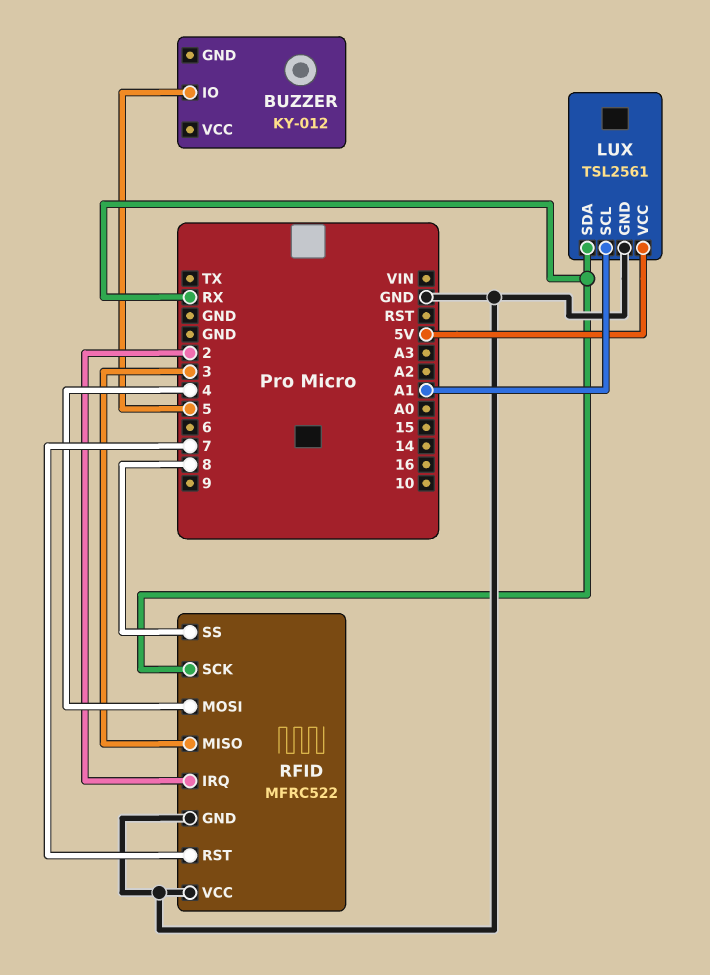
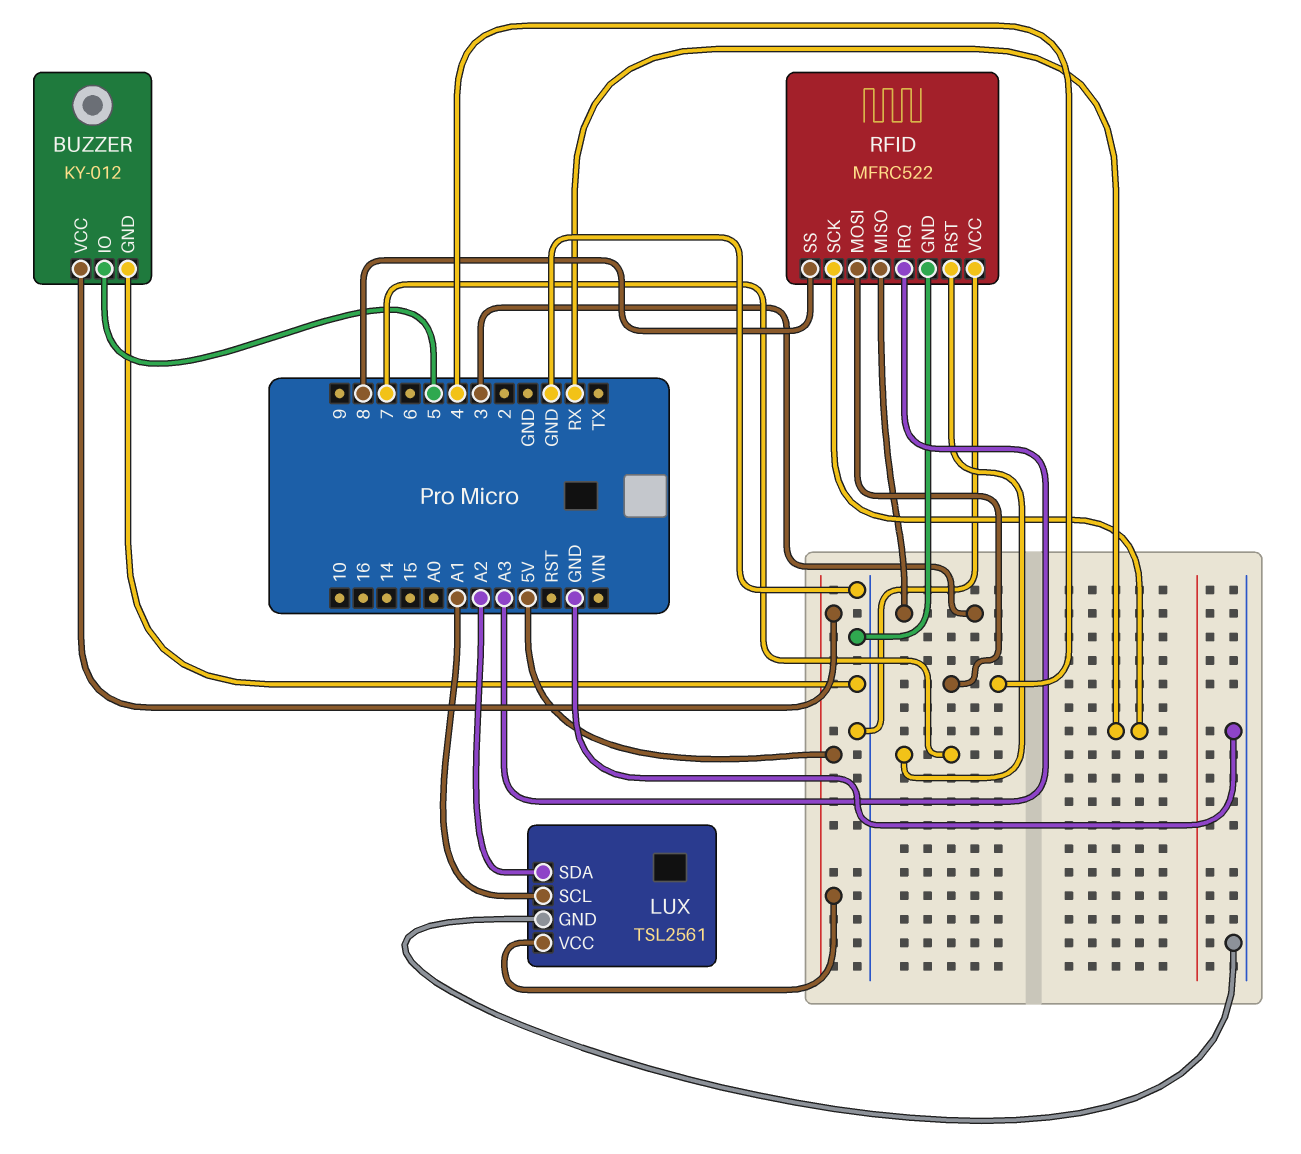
BUZZER pin GND: none -> GND
BUZZER pin VCC: none -> 5V
LUX pin SDA: RX -> A2
RFID pin IRQ: 2 -> A3

